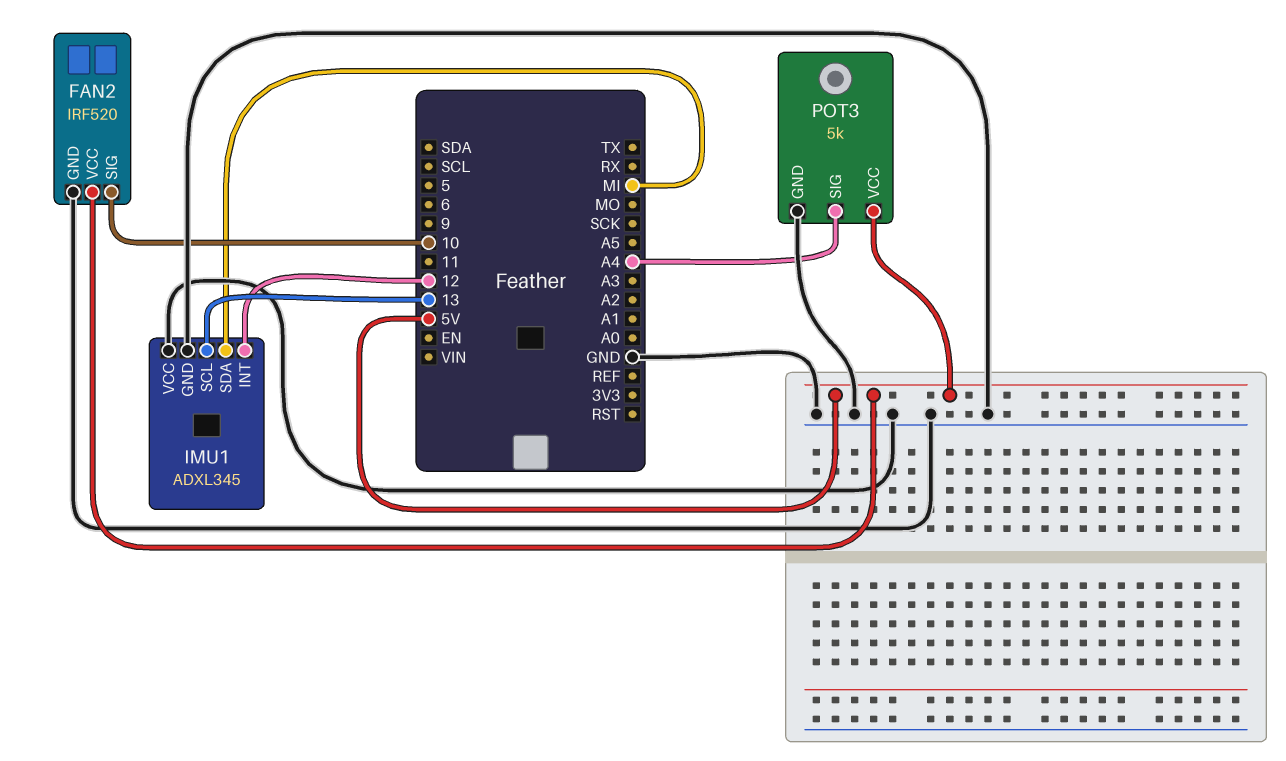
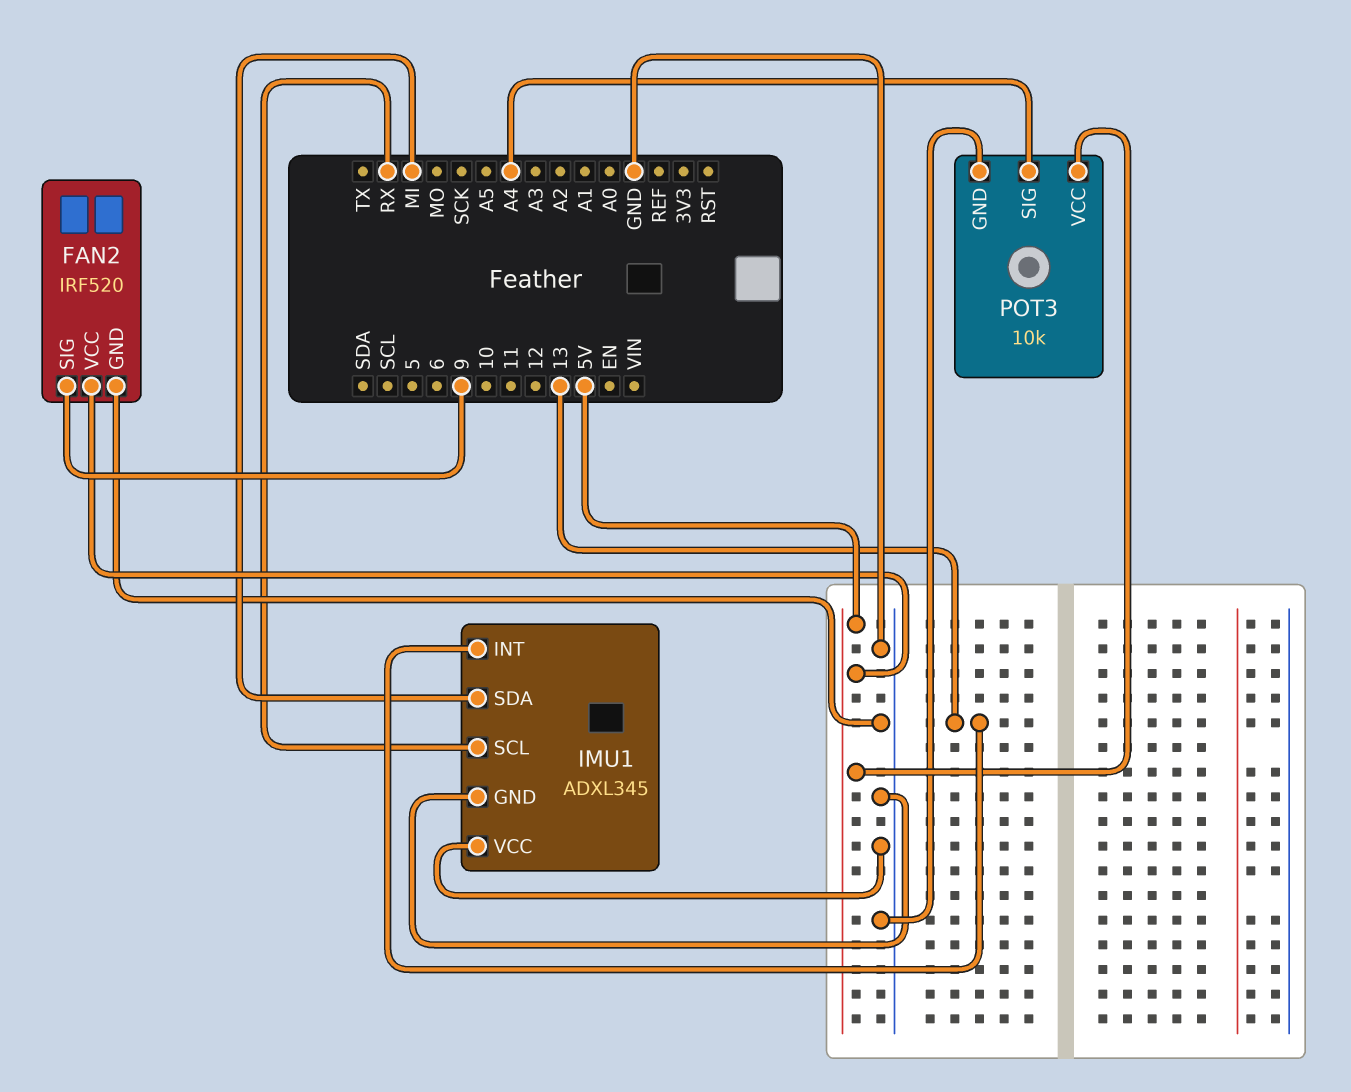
FAN2 pin SIG: 10 -> 9
IMU1 pin INT: 12 -> 13
IMU1 pin SCL: 13 -> RX
POT3: 5k -> 10k

